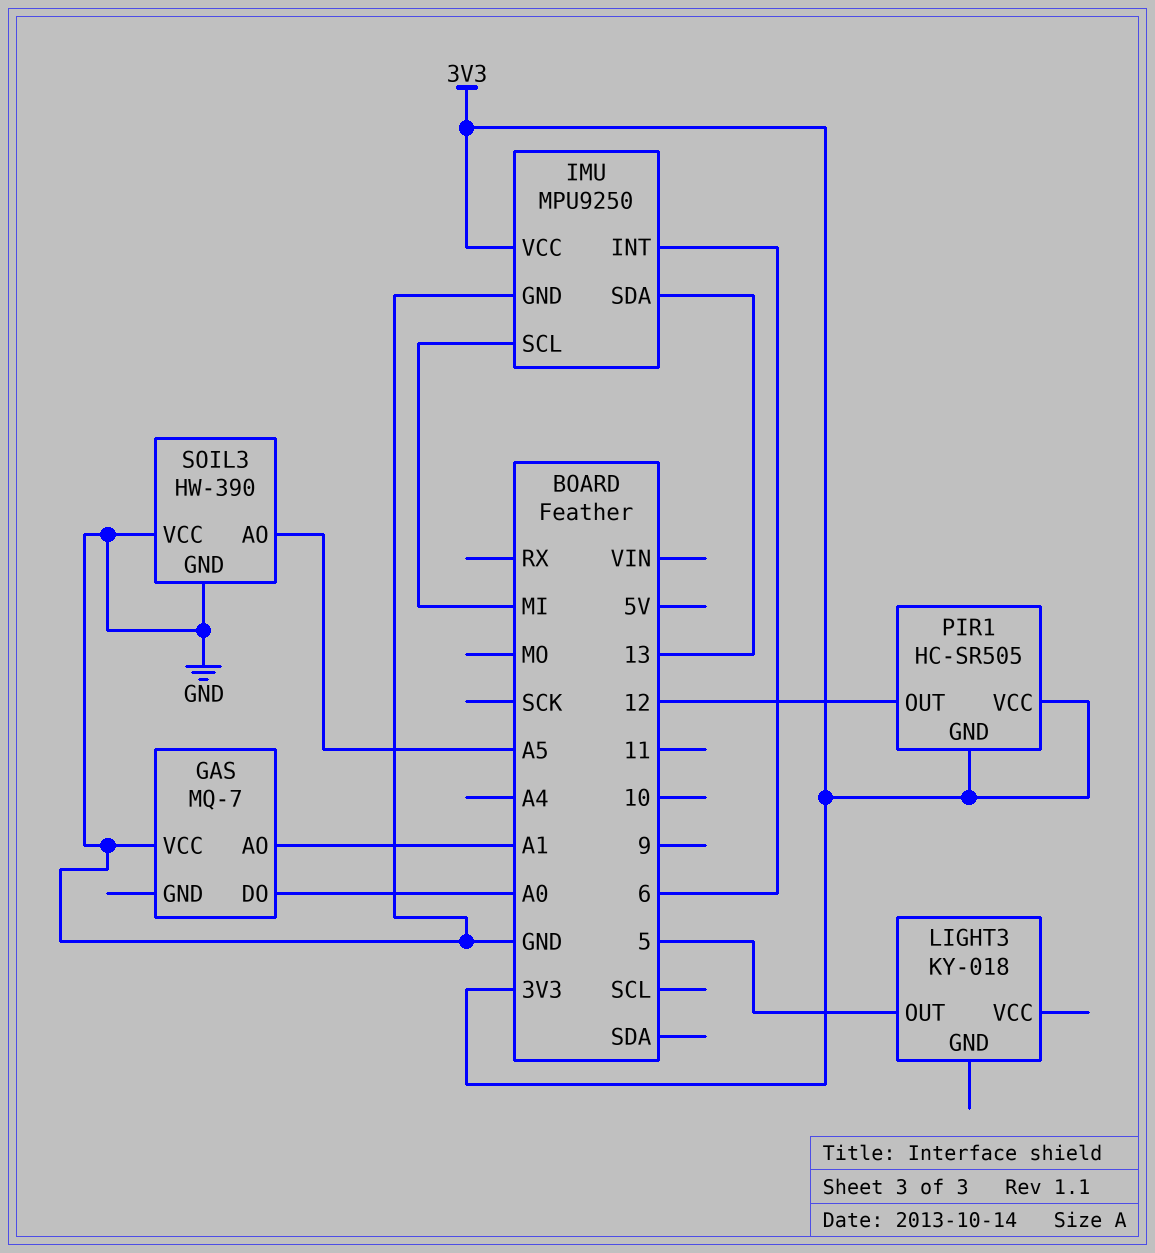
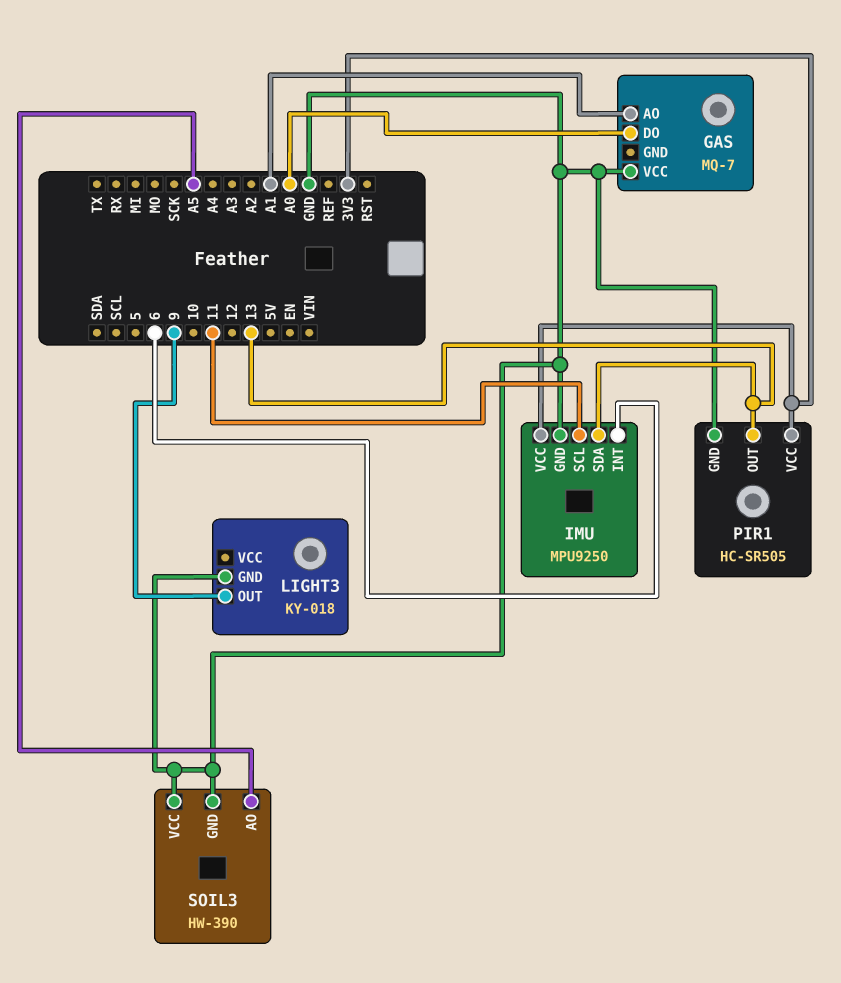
IMU pin SCL: MI -> 11
LIGHT3 pin GND: none -> GND
LIGHT3 pin OUT: 5 -> 9
PIR1 pin GND: 3V3 -> GND
PIR1 pin OUT: 12 -> 13

